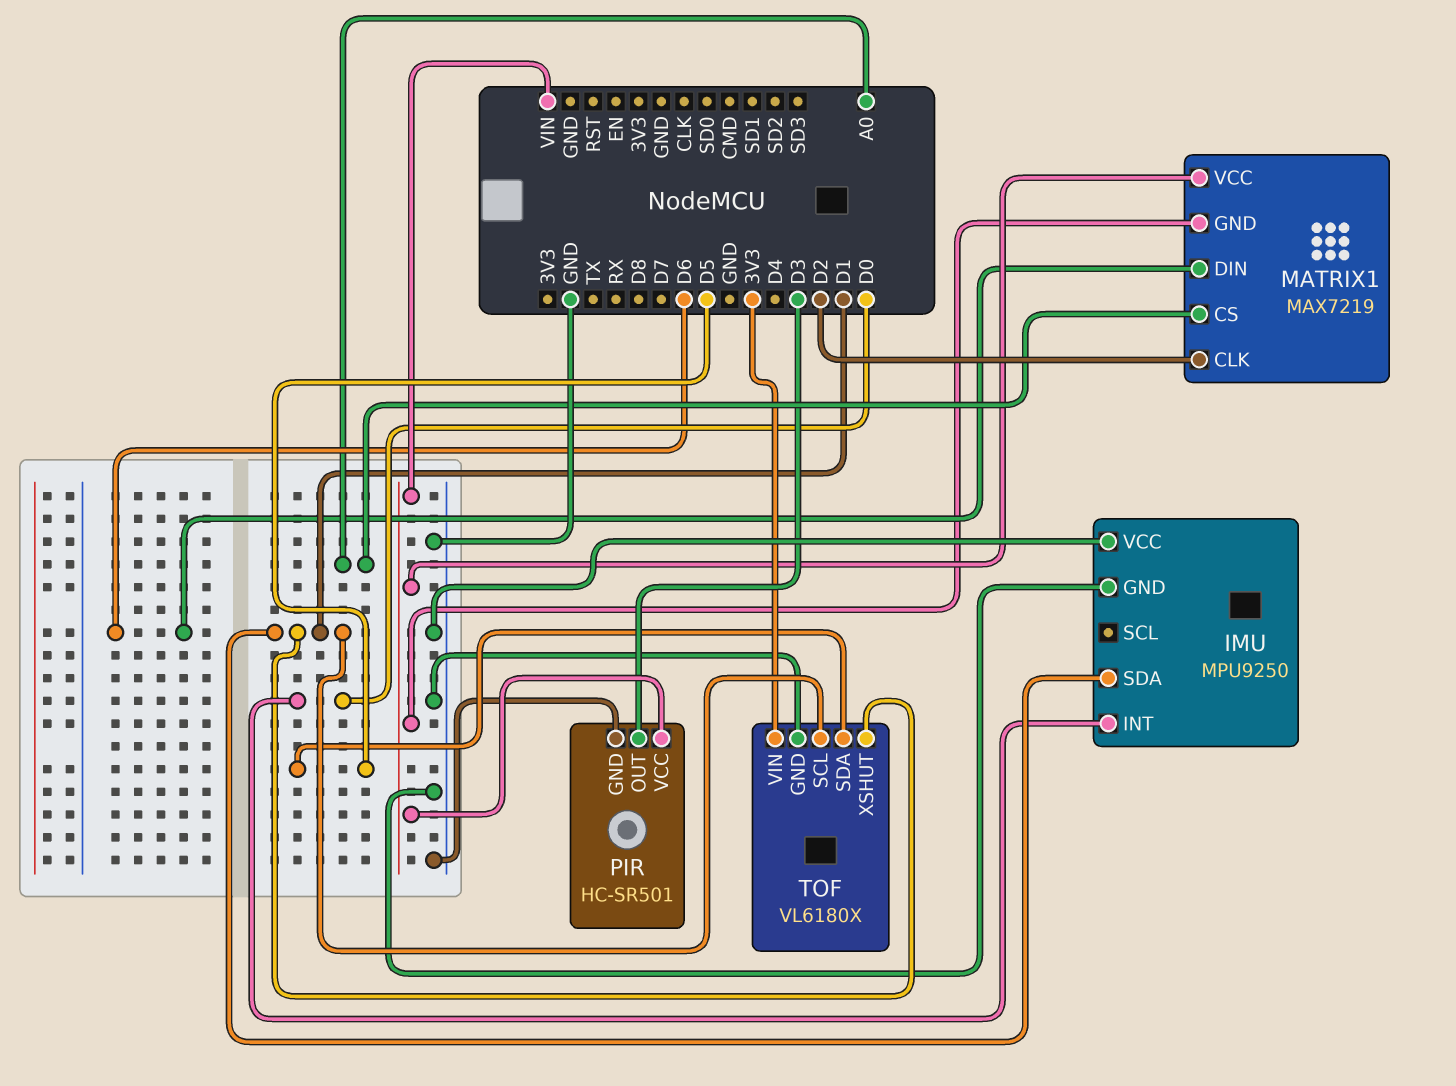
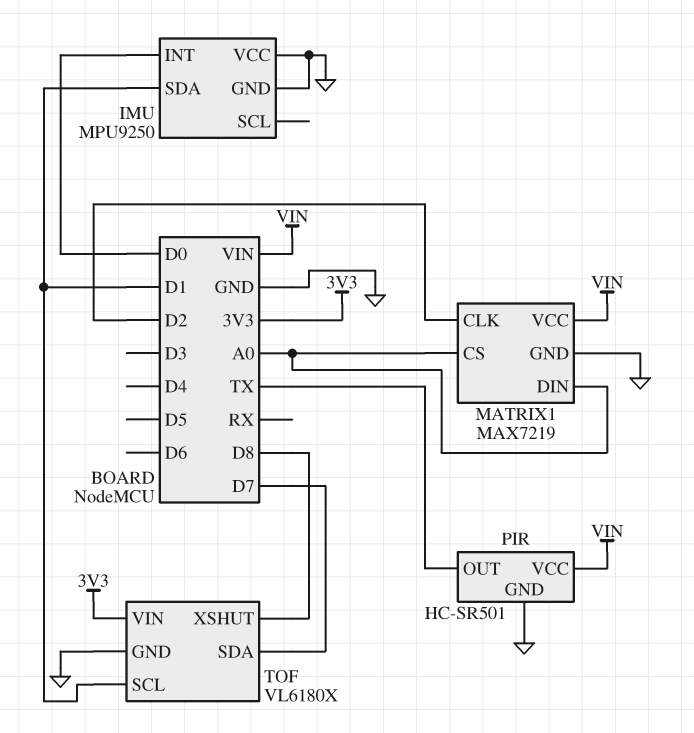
MATRIX1 pin DIN: D6 -> A0
MATRIX1 pin GND: VIN -> GND
PIR pin OUT: D3 -> TX
TOF pin SDA: D5 -> D7
TOF pin XSHUT: D1 -> D8

